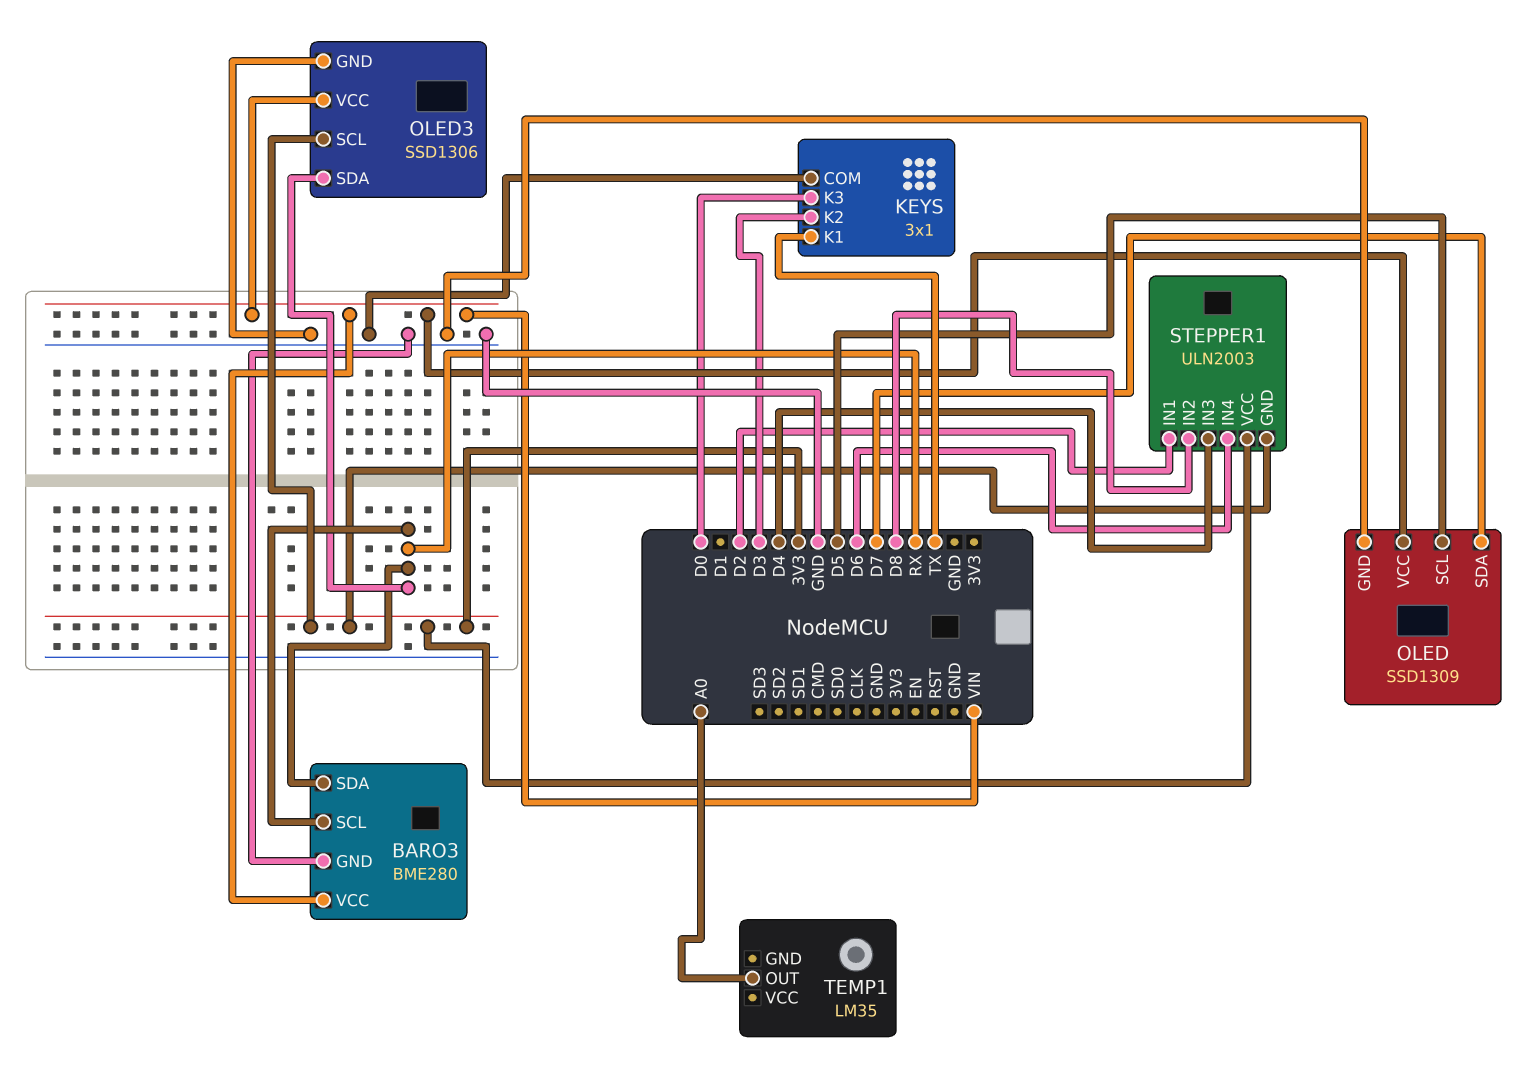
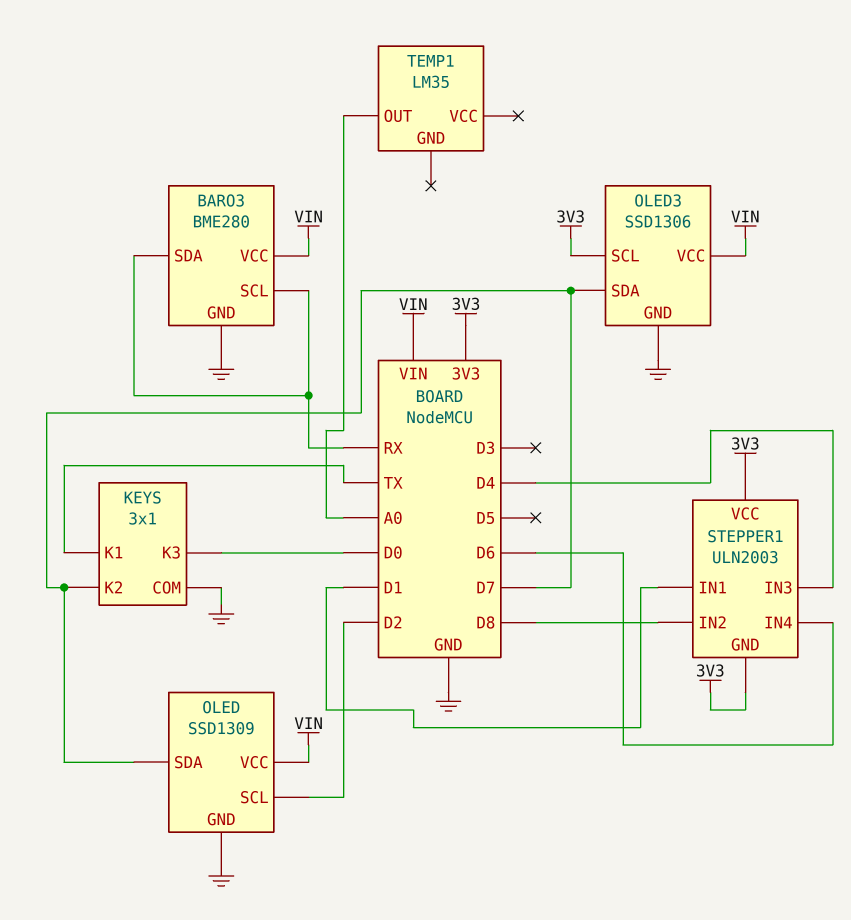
KEYS pin K2: D3 -> D7
OLED pin SCL: D5 -> D2
OLED3 pin SDA: RX -> D7
STEPPER1 pin IN1: D2 -> D1

